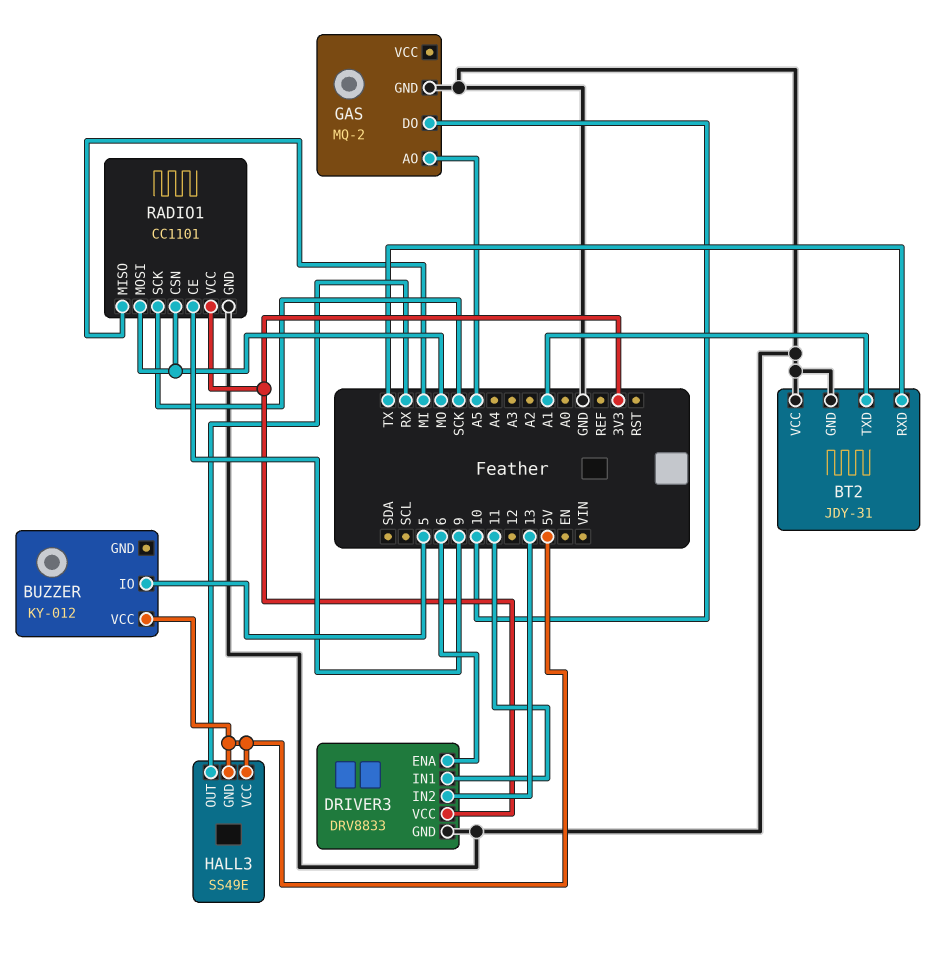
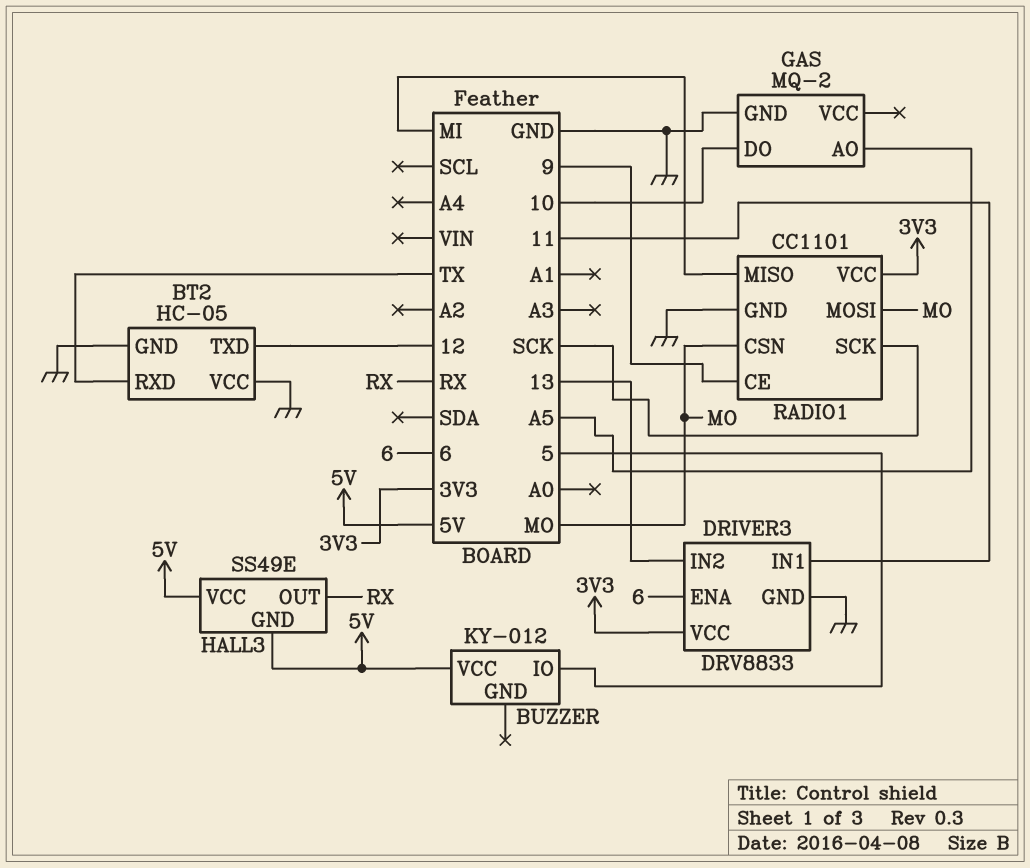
BT2: JDY-31 -> HC-05
BT2 pin TXD: A1 -> 12

